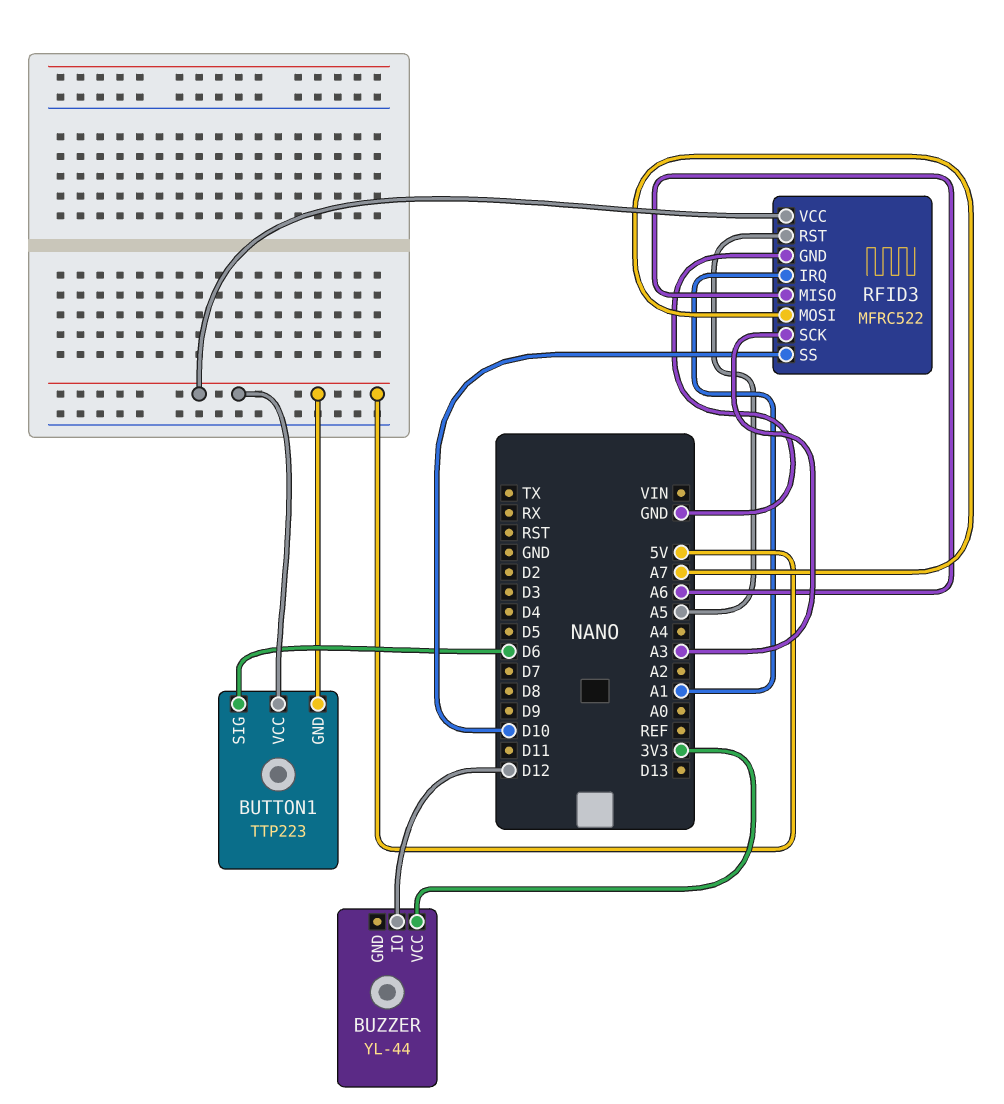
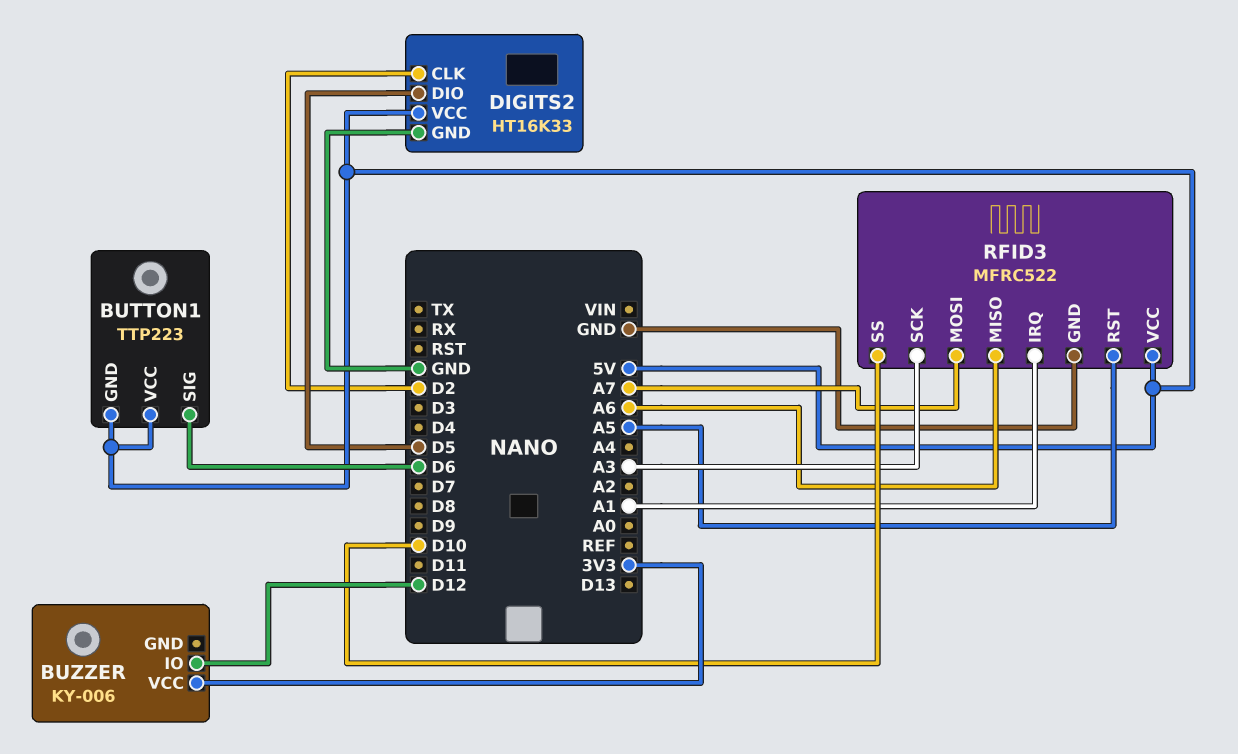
BUZZER: YL-44 -> KY-006
DIGITS2: none -> HT16K33
DIGITS2 pin CLK: none -> D2
DIGITS2 pin DIO: none -> D5
DIGITS2 pin GND: none -> GND
DIGITS2 pin VCC: none -> 5V

